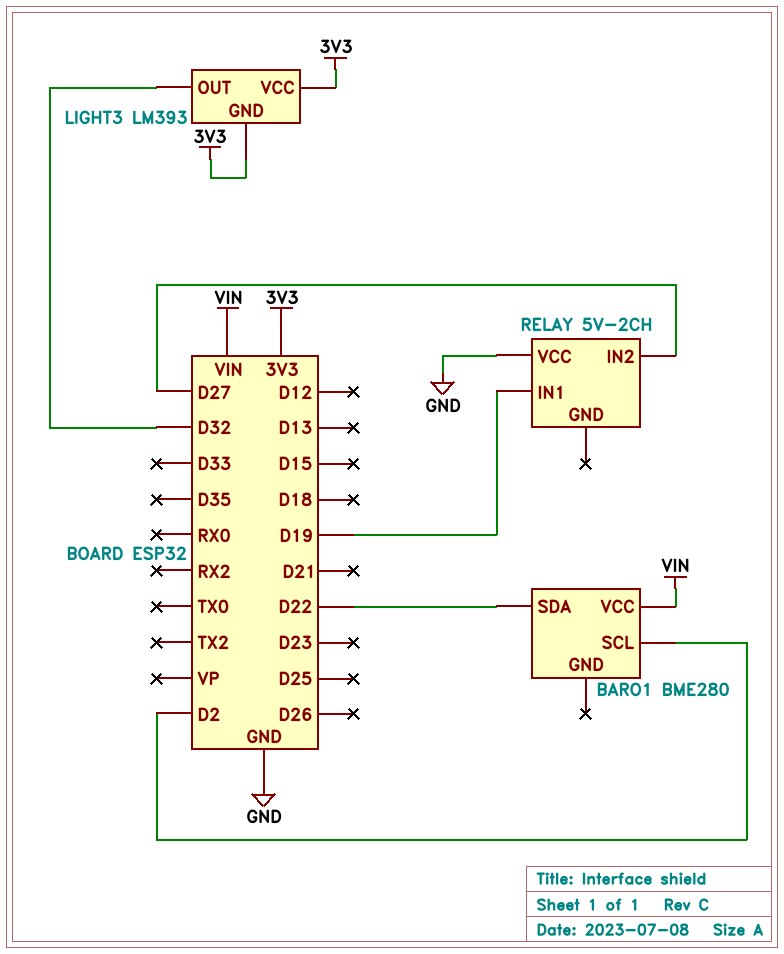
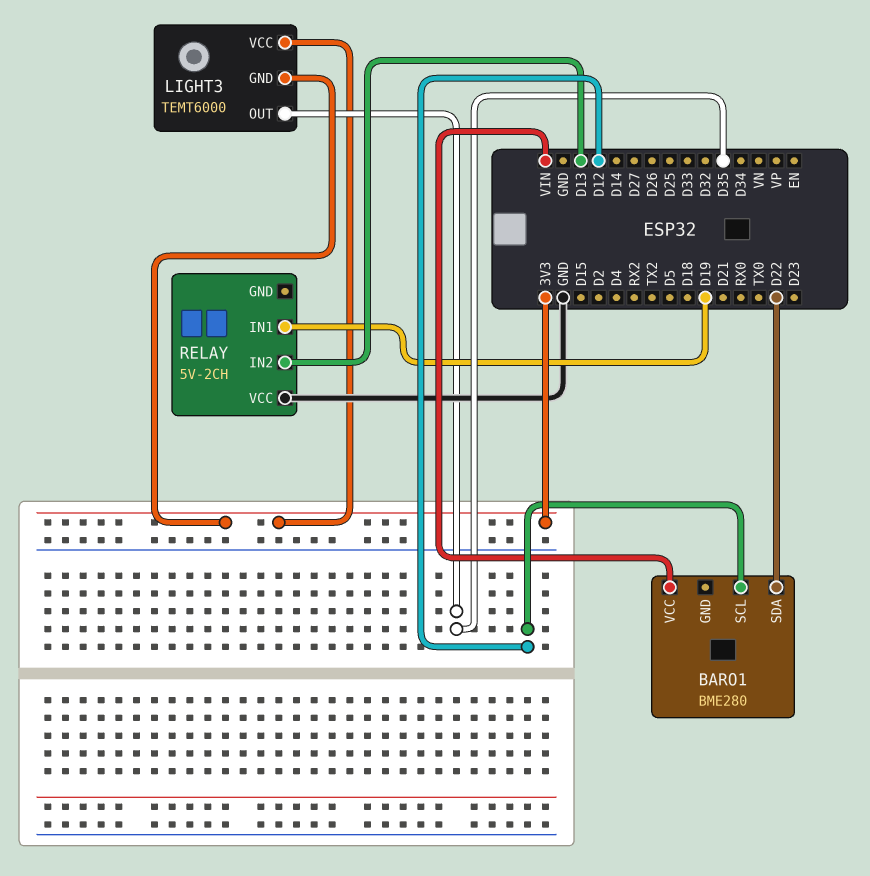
BARO1 pin SCL: D2 -> D12
LIGHT3: LM393 -> TEMT6000
LIGHT3 pin OUT: D32 -> D35
RELAY pin IN2: D27 -> D13

